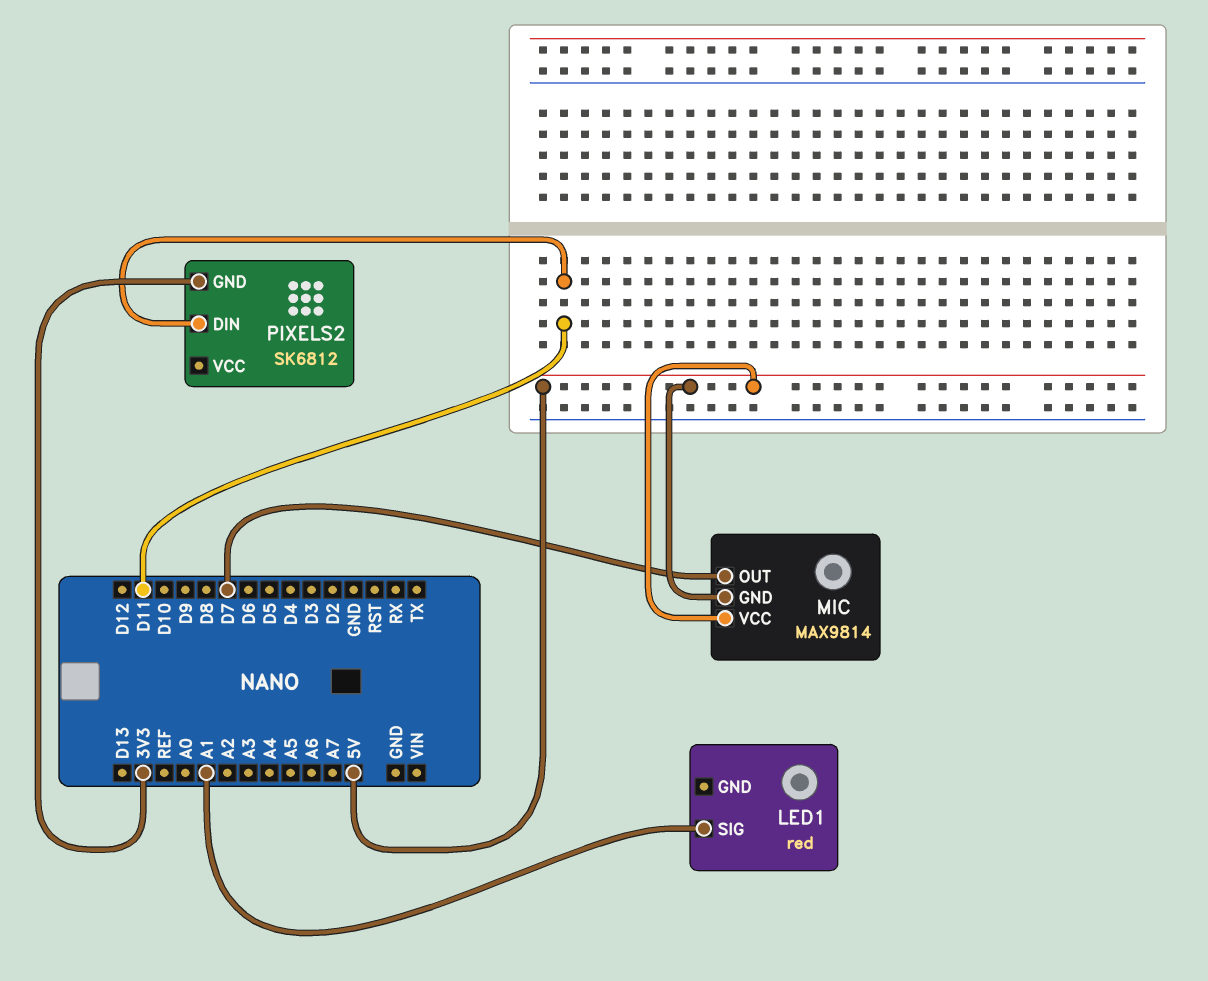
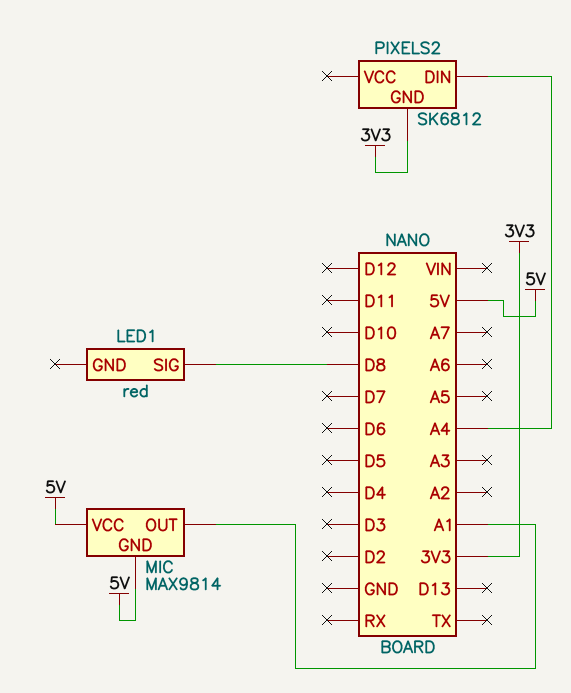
LED1 pin SIG: A1 -> D8
MIC pin OUT: D7 -> A1
PIXELS2 pin DIN: D11 -> A4

